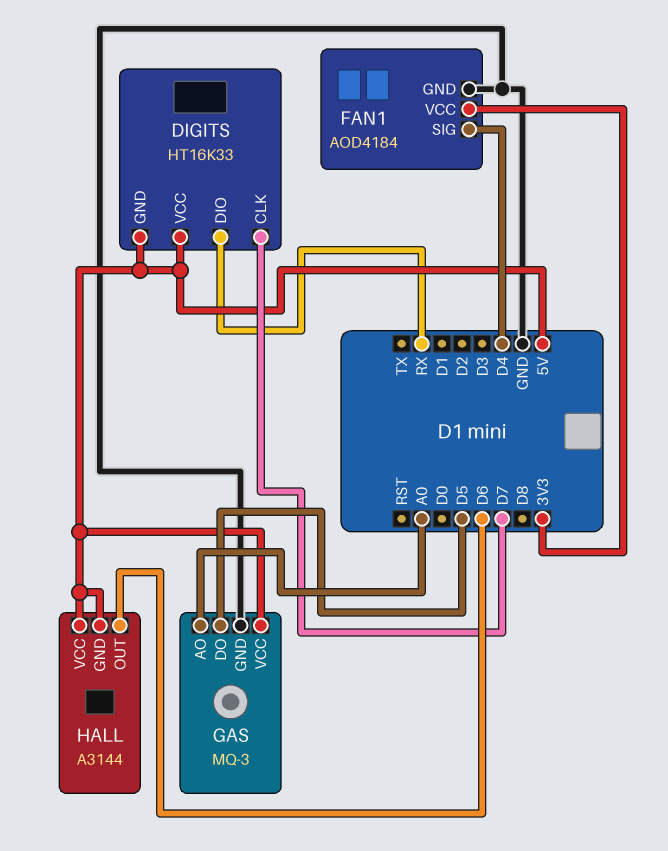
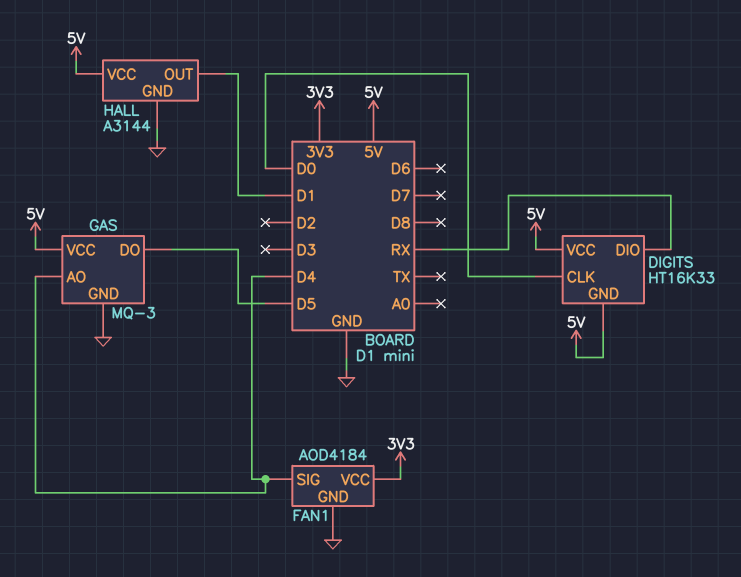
DIGITS pin CLK: D7 -> D0
GAS pin AO: A0 -> D4
HALL pin GND: 5V -> GND
HALL pin OUT: D6 -> D1

